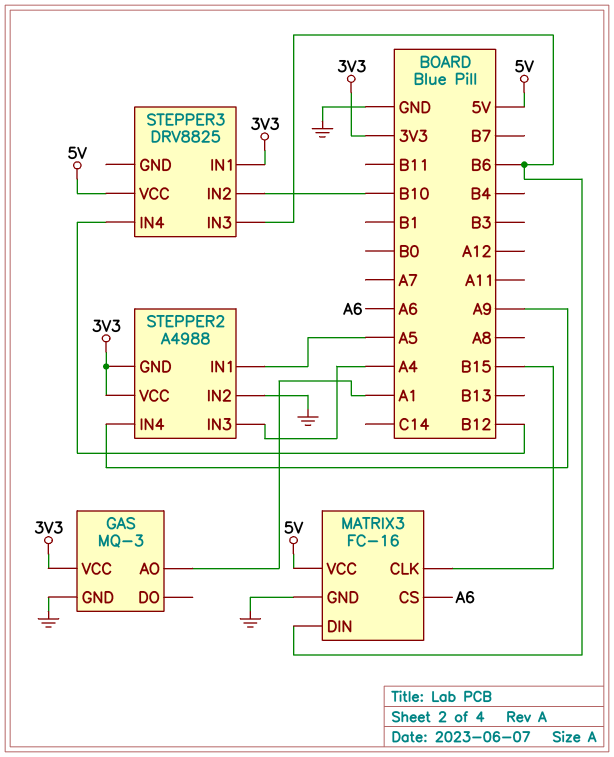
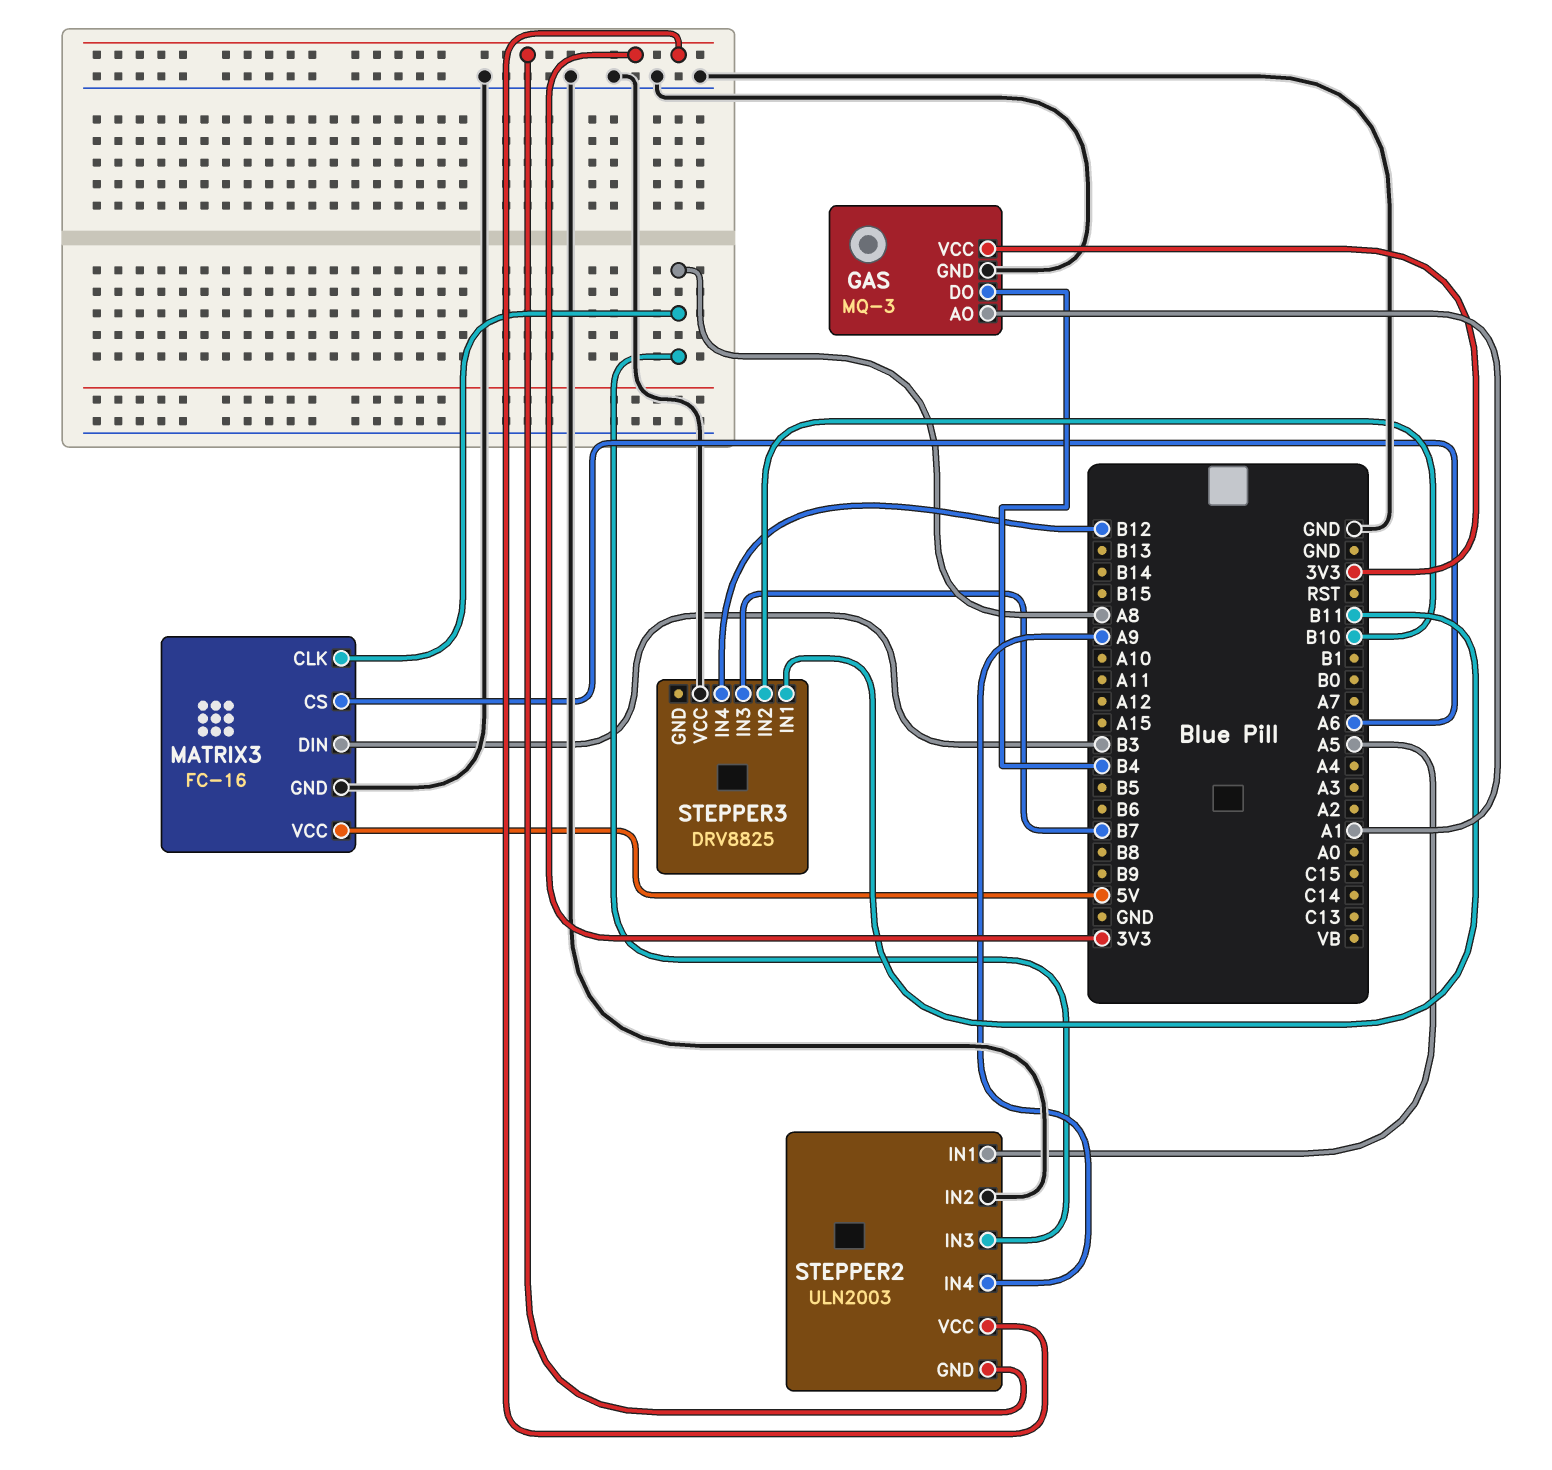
GAS pin DO: none -> B4
MATRIX3 pin CLK: B15 -> A8
MATRIX3 pin DIN: B6 -> B3
STEPPER2: A4988 -> ULN2003
STEPPER2 pin IN3: A4 -> A8
STEPPER3 pin IN1: 3V3 -> B11
STEPPER3 pin IN3: B6 -> B7
STEPPER3 pin VCC: 5V -> GND

